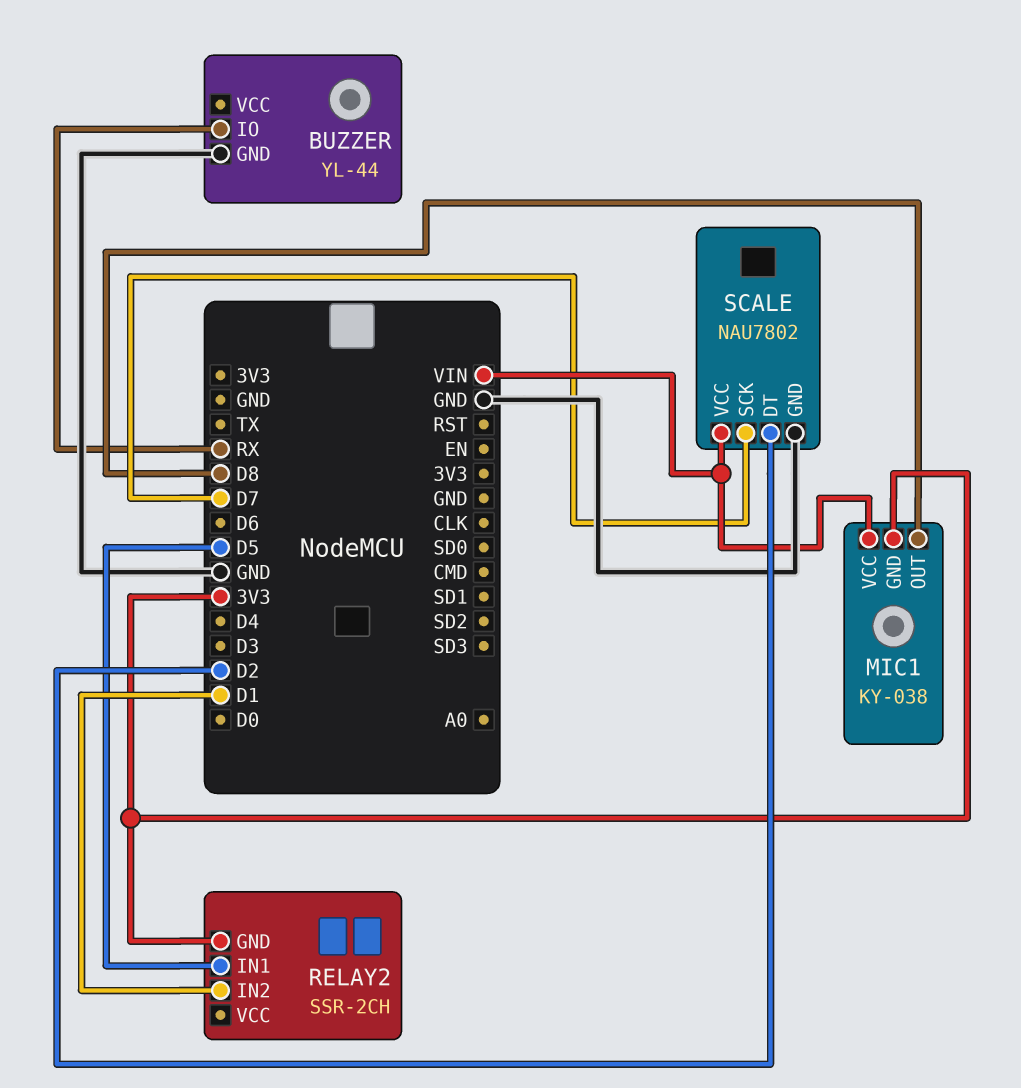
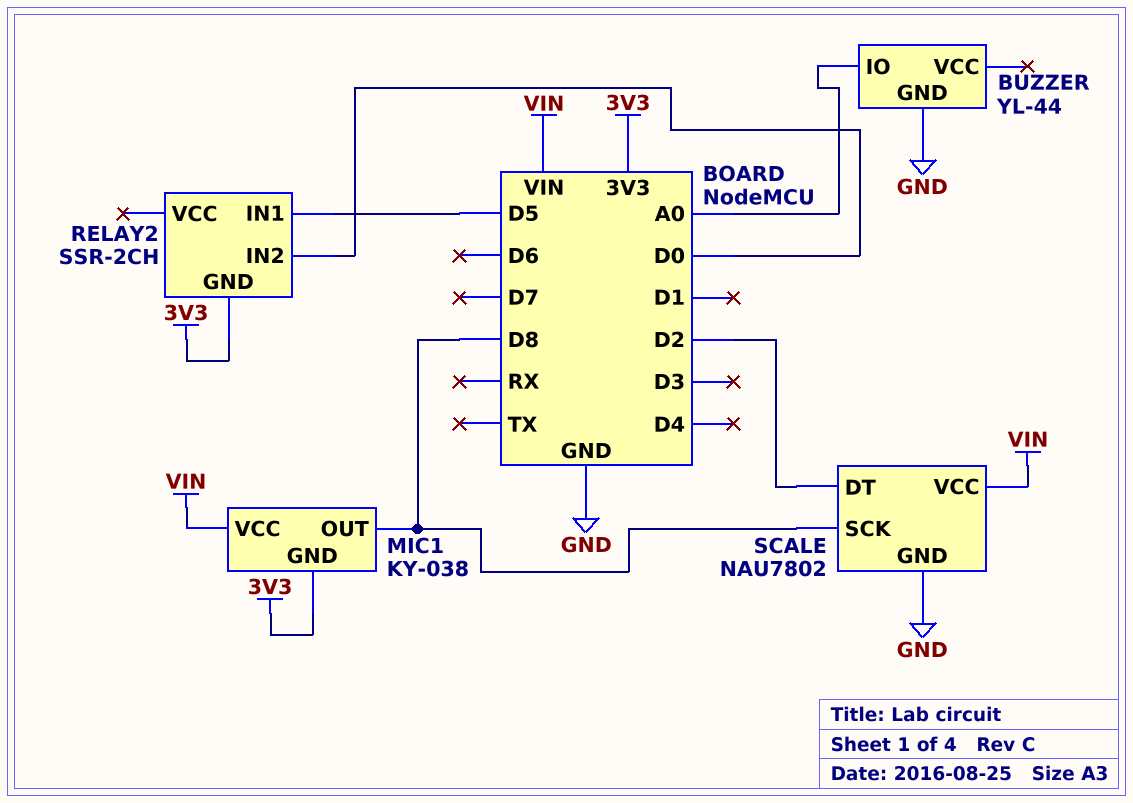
BUZZER pin IO: RX -> A0
RELAY2 pin IN2: D1 -> D0
SCALE pin SCK: D7 -> D8

